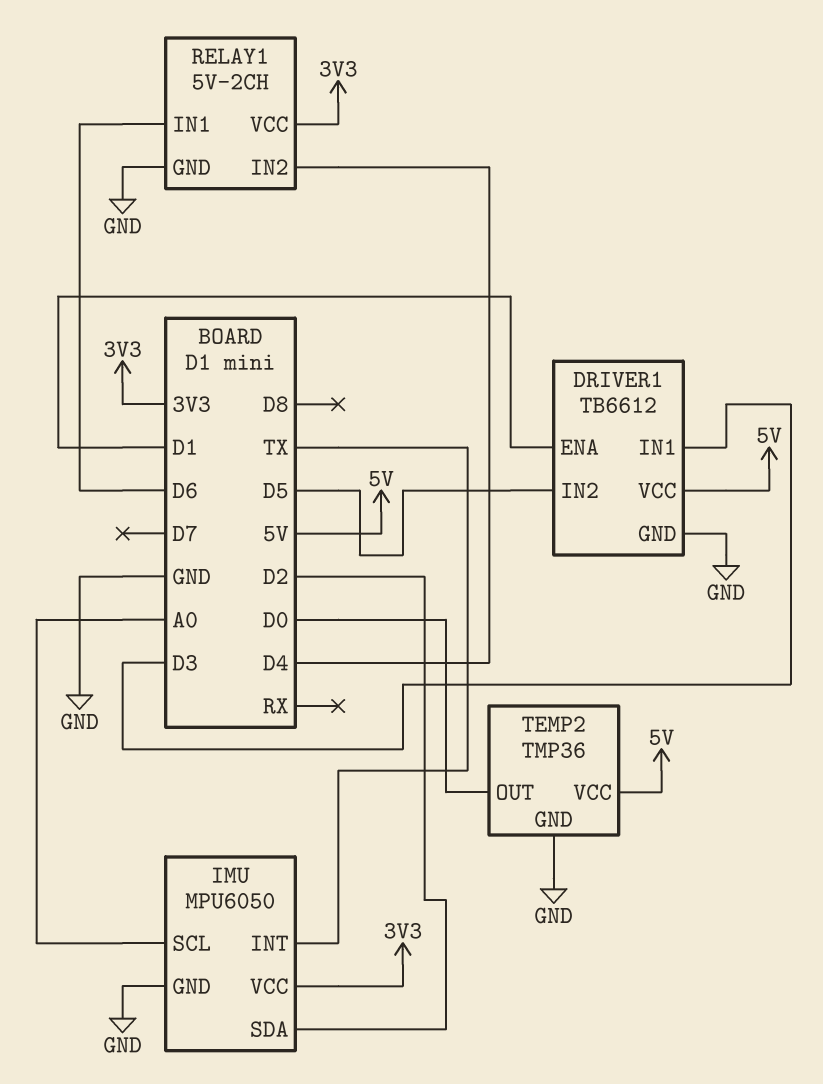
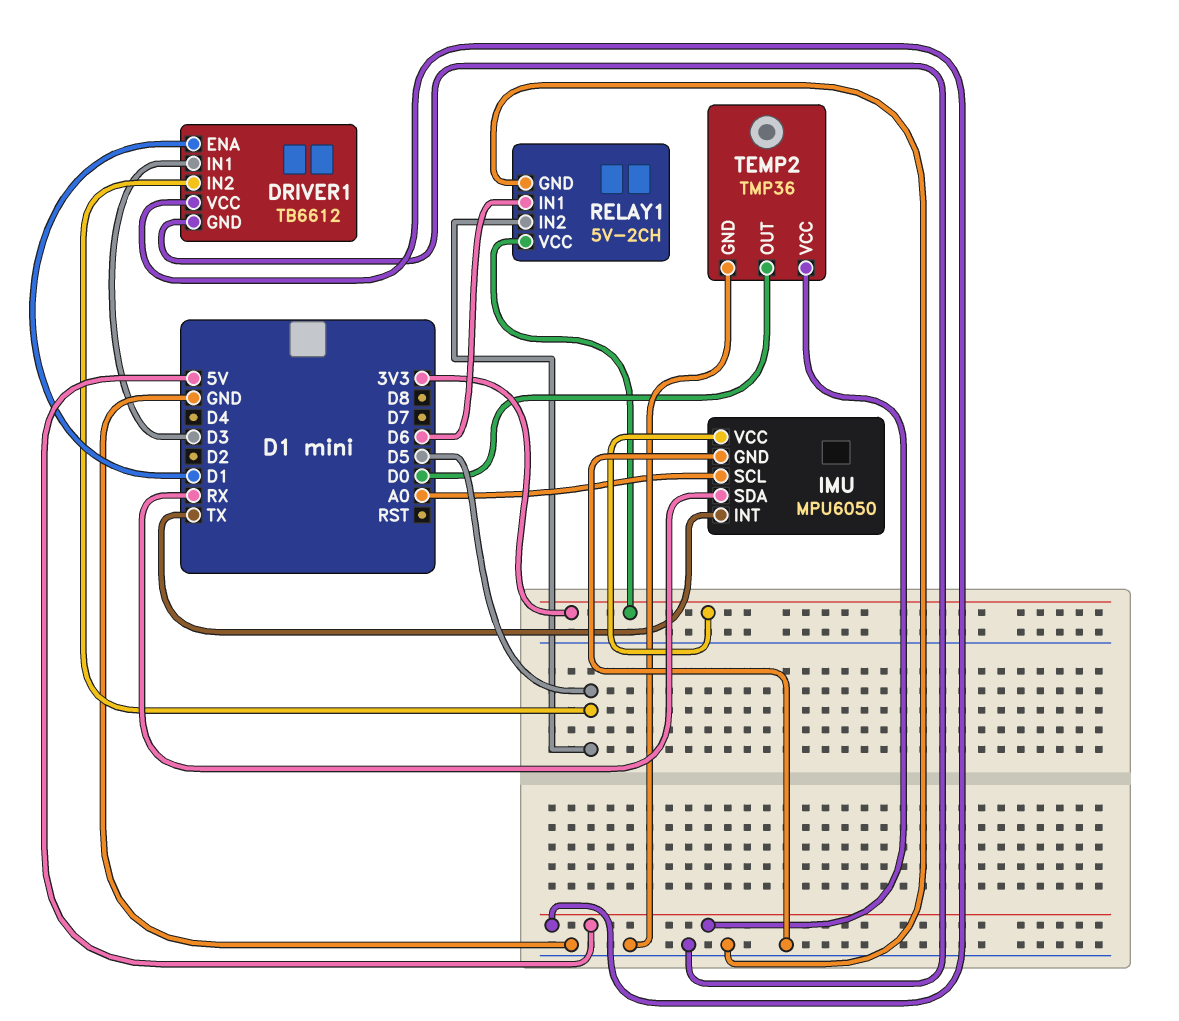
IMU pin SDA: D2 -> RX
RELAY1 pin IN2: D4 -> D5

